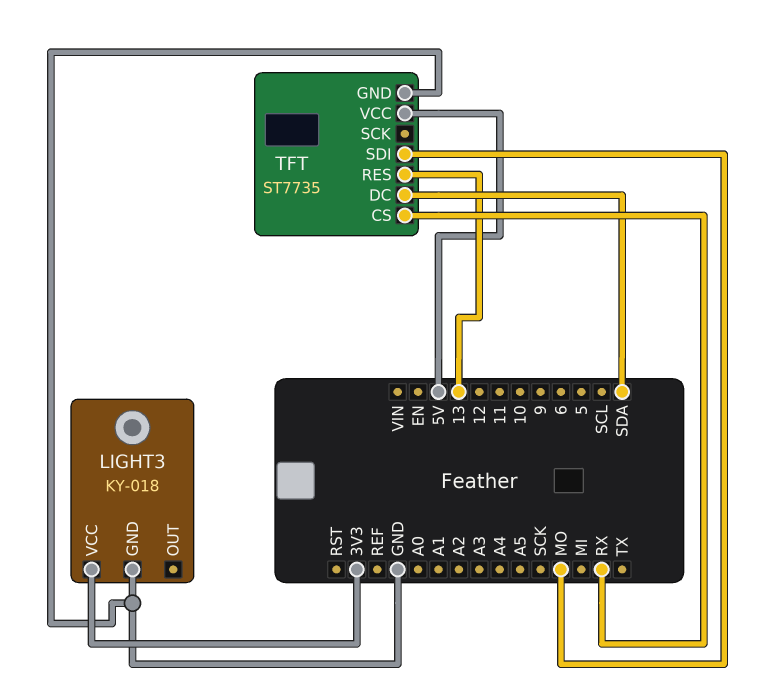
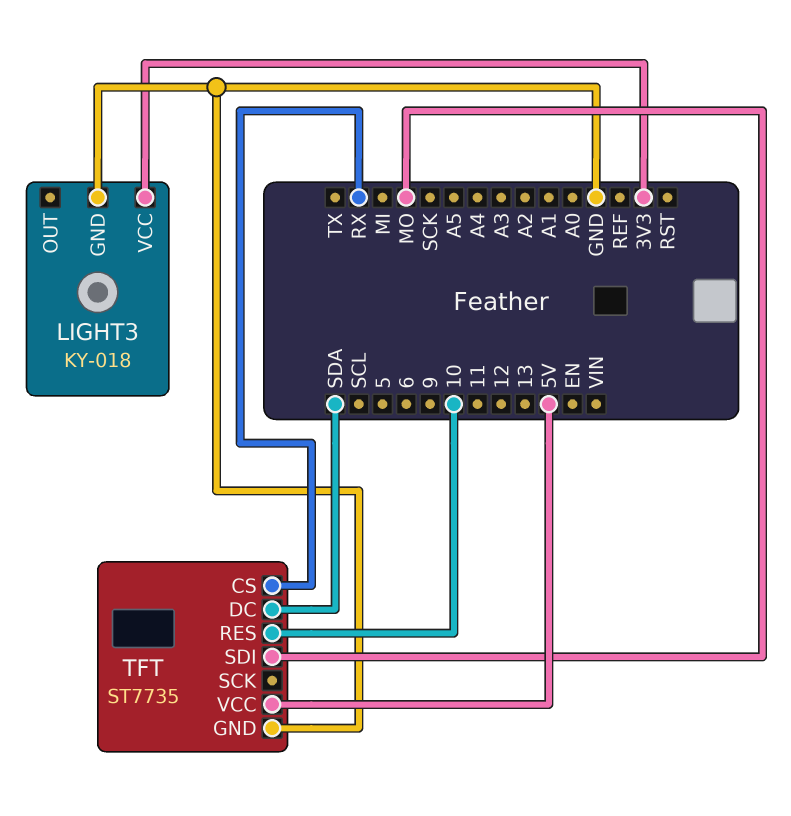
TFT pin RES: 13 -> 10

